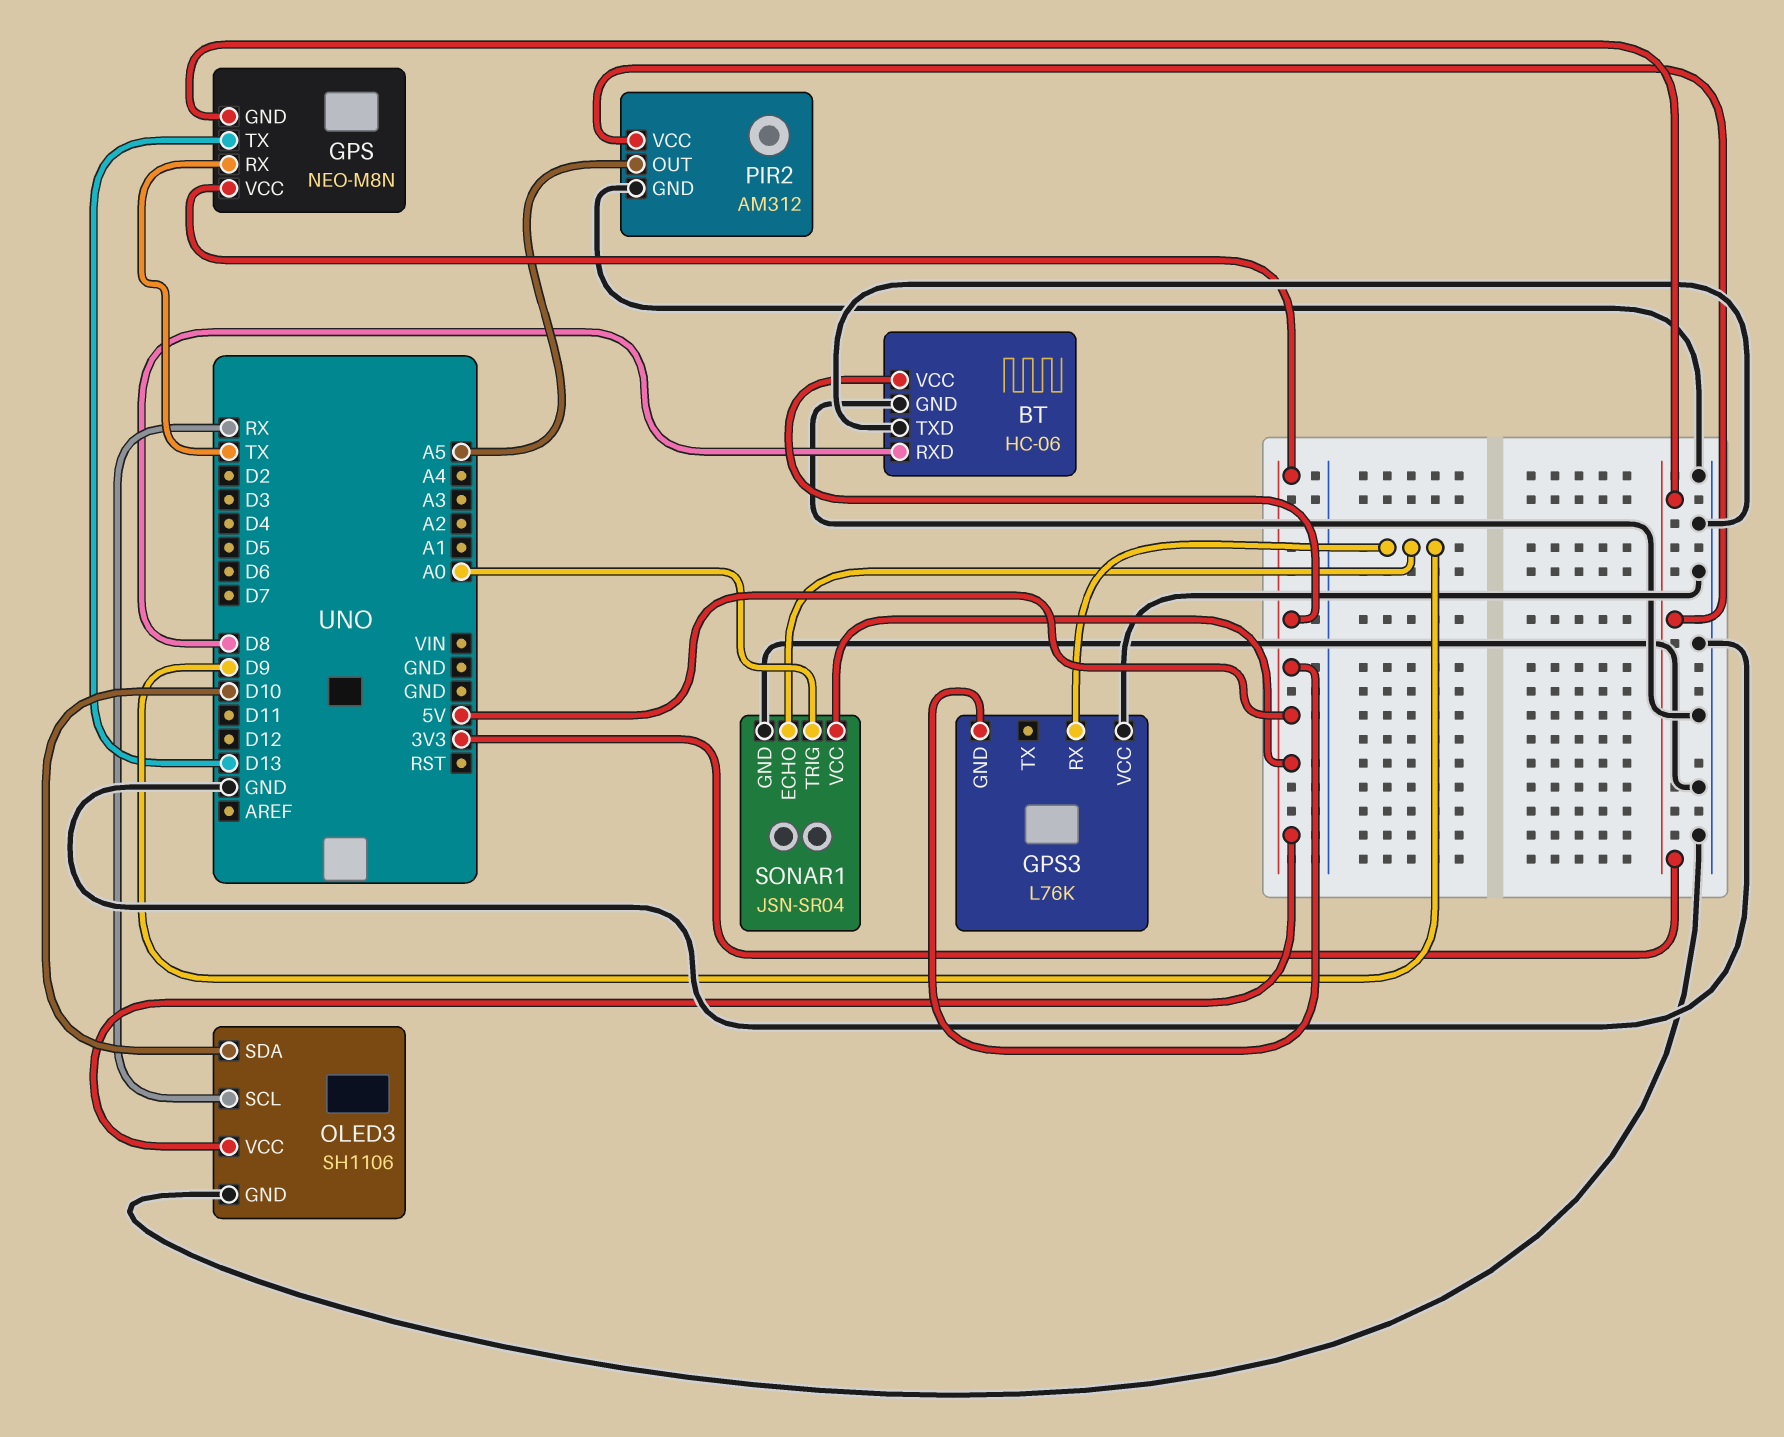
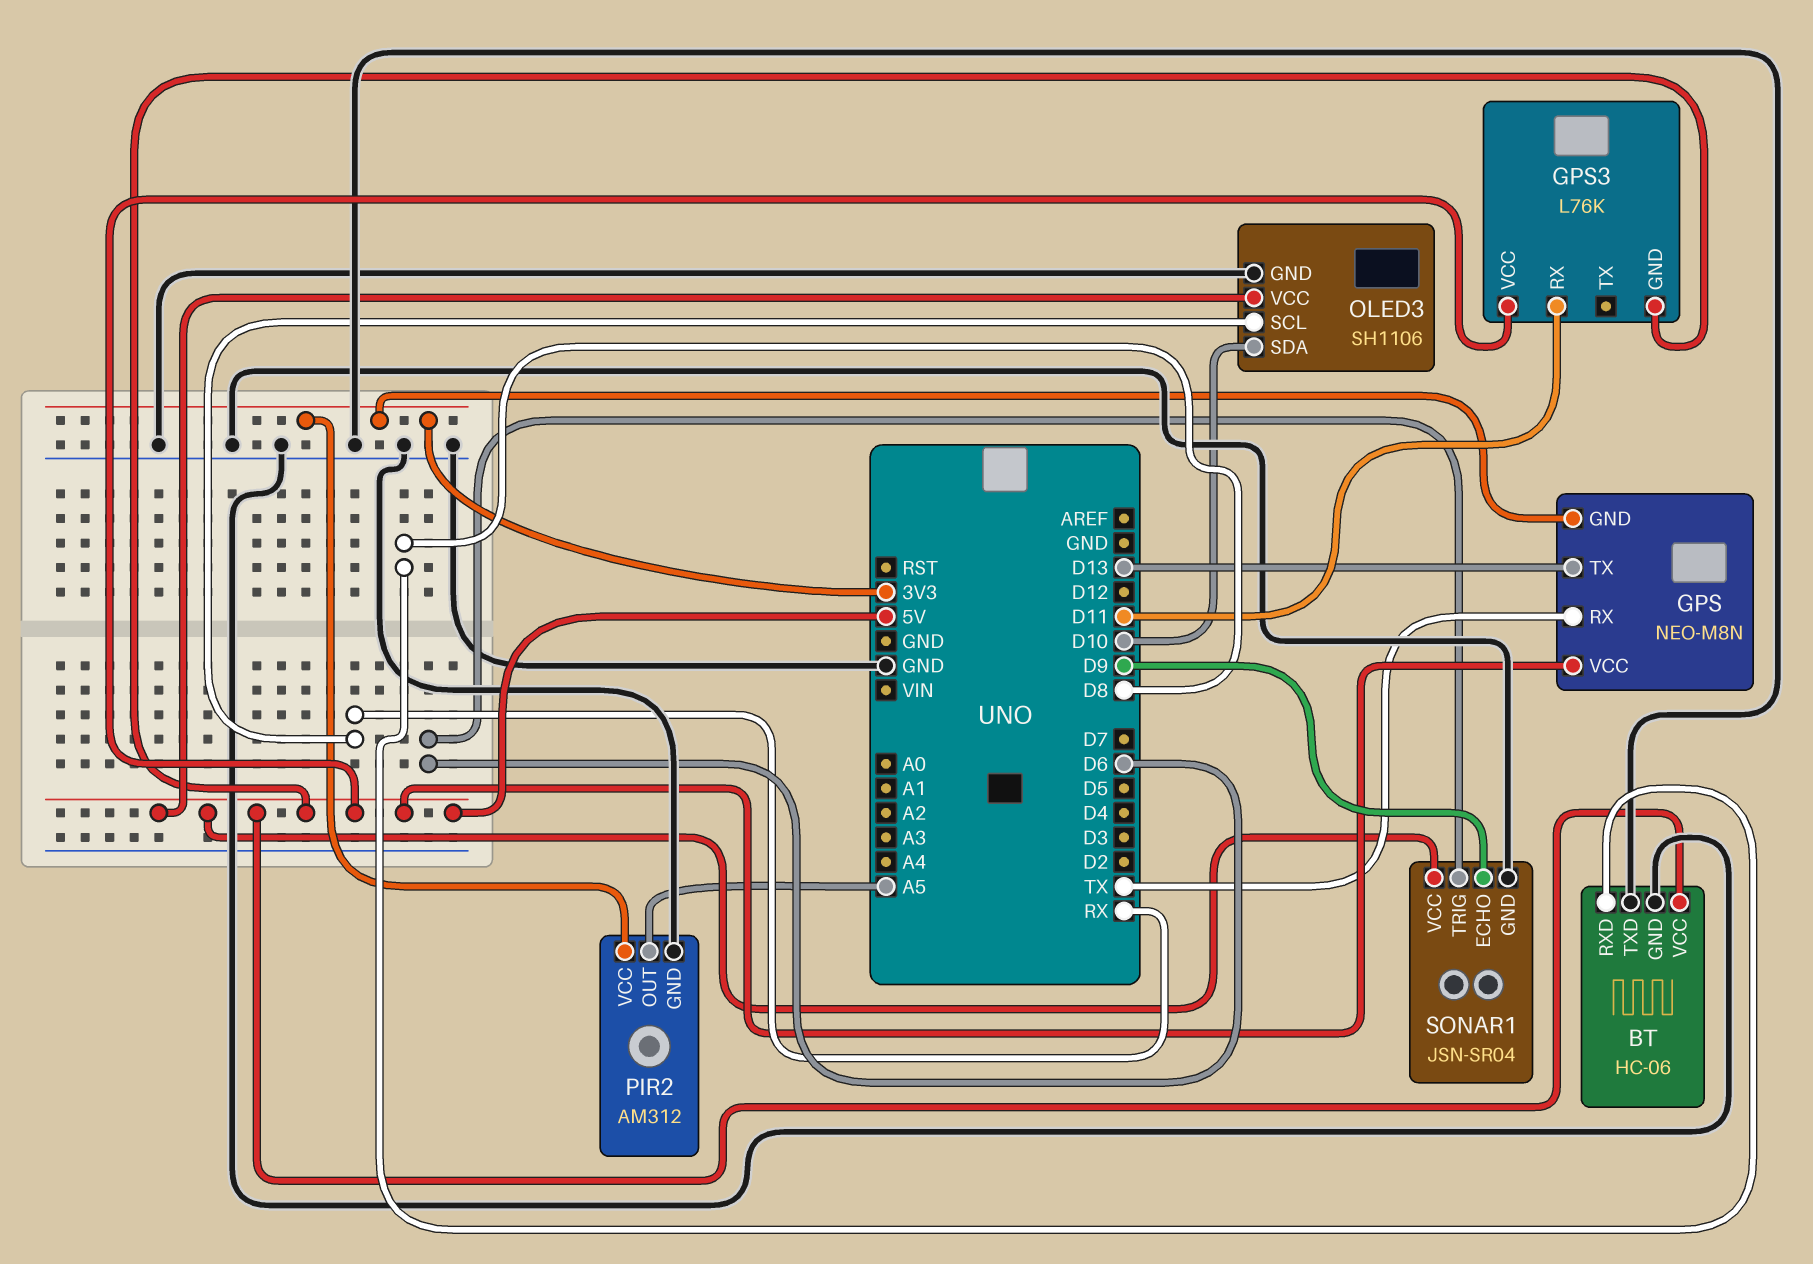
GPS3 pin RX: D9 -> D11
GPS3 pin VCC: GND -> 5V
SONAR1 pin TRIG: A0 -> D6

